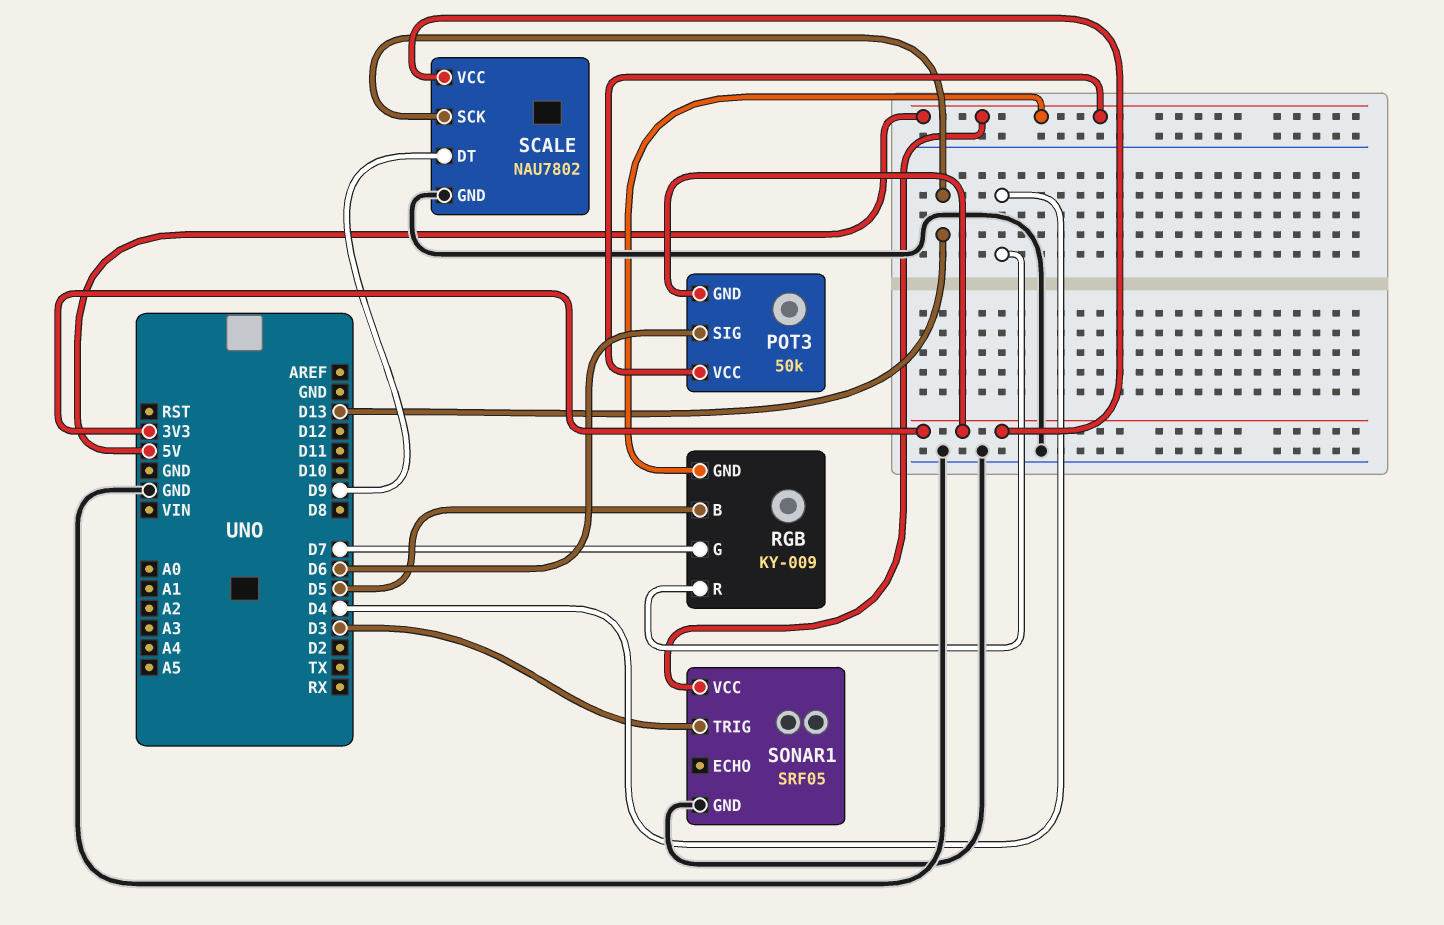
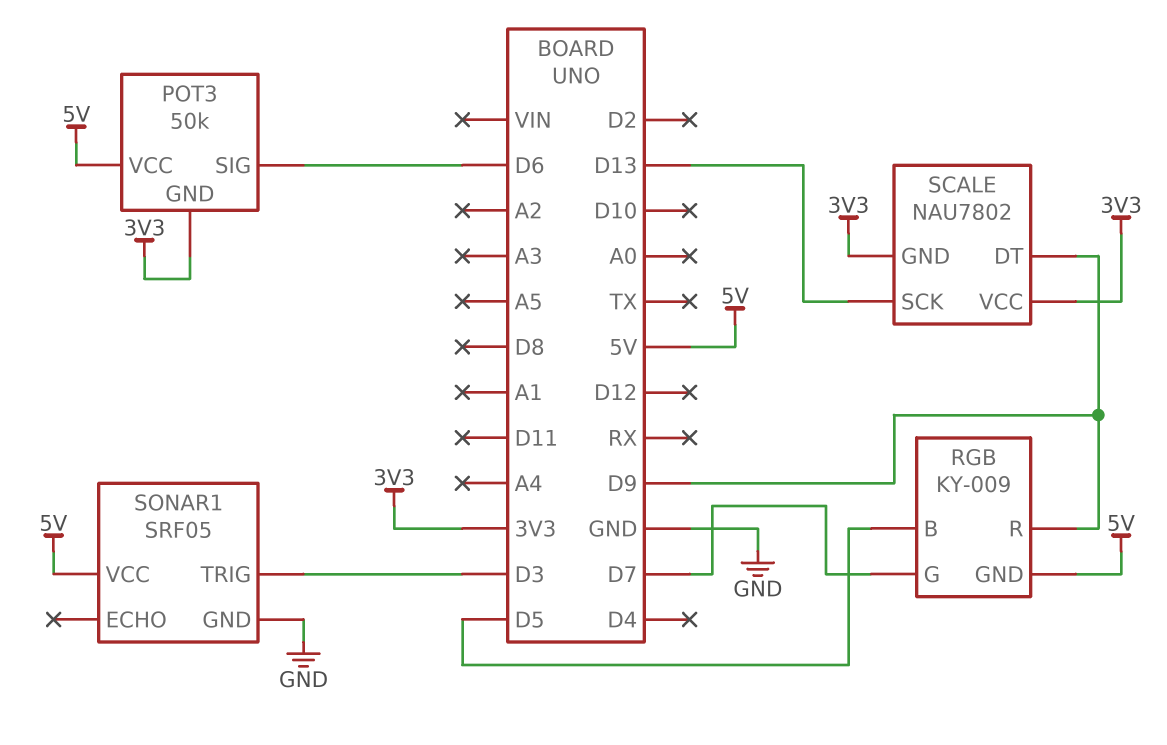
RGB pin R: D4 -> D9
SCALE pin GND: GND -> 3V3

